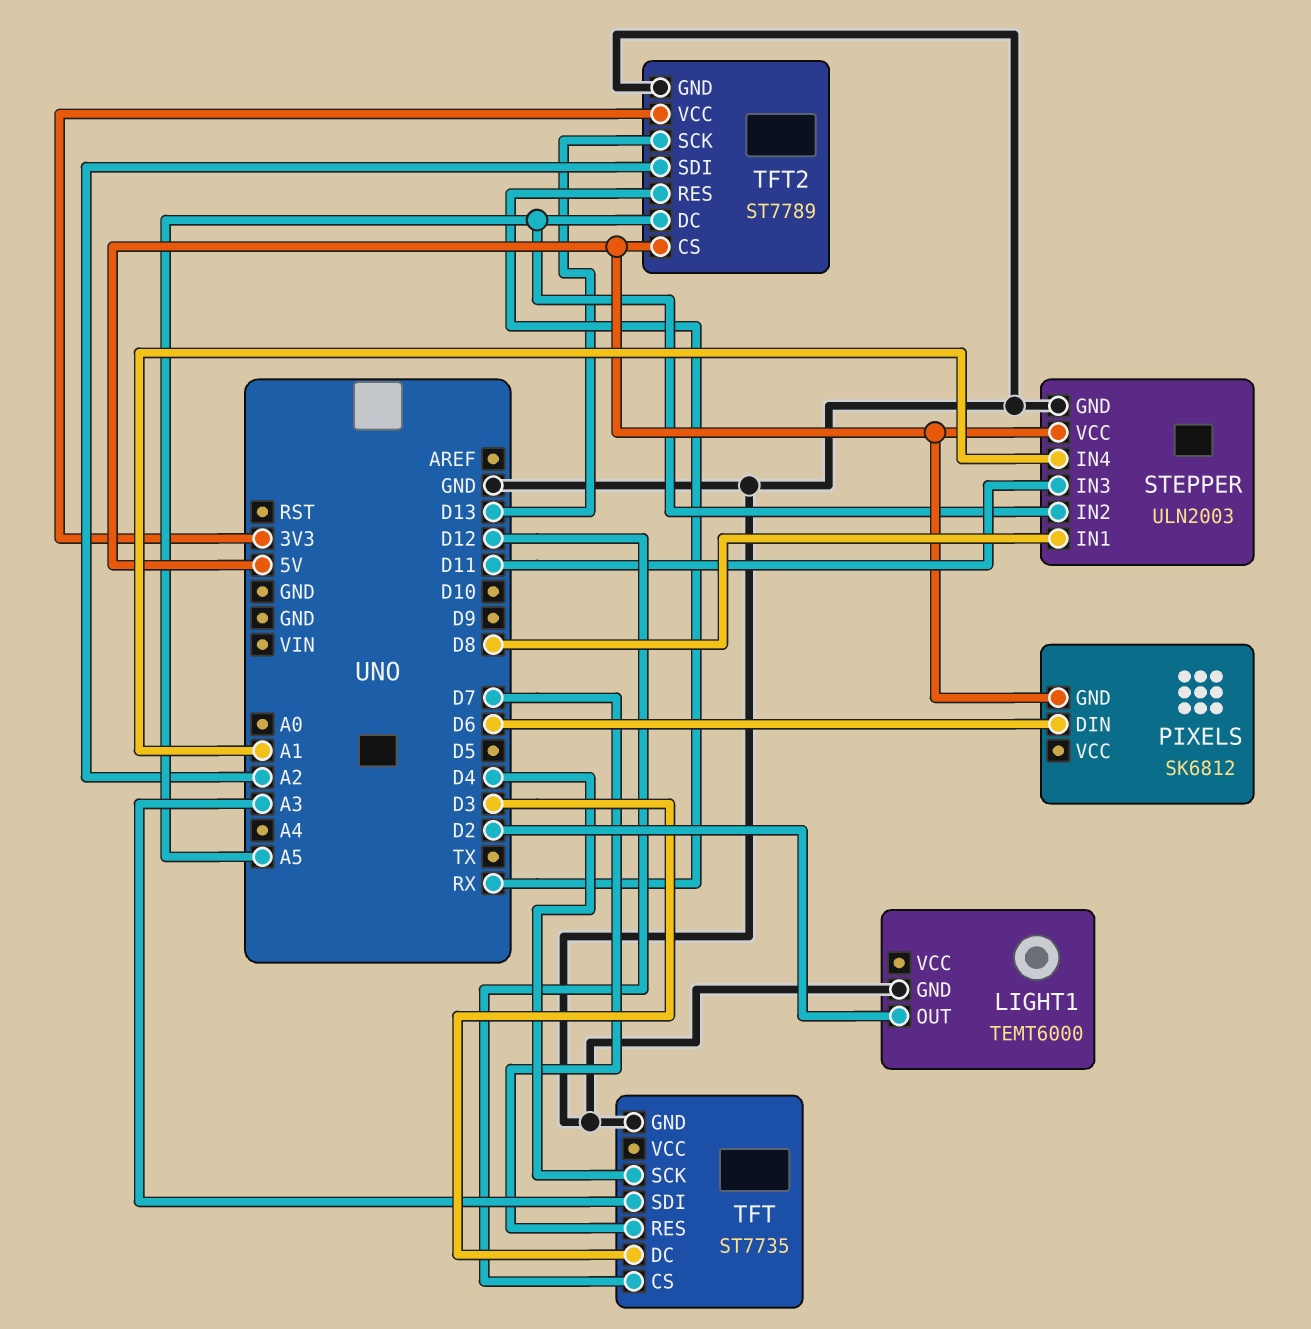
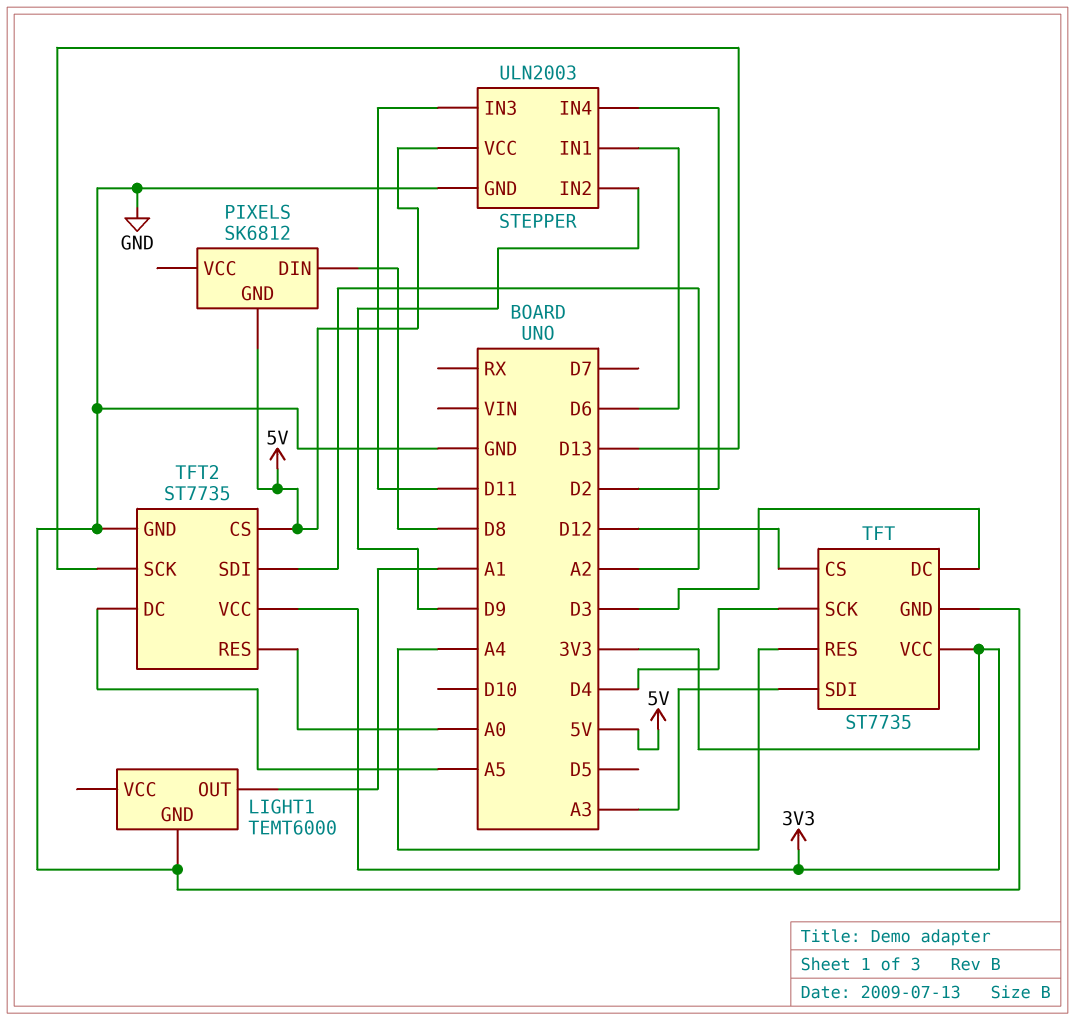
LIGHT1 pin OUT: D2 -> A1
PIXELS pin DIN: D6 -> D8
STEPPER pin IN1: D8 -> D6
STEPPER pin IN2: A5 -> D9
STEPPER pin IN4: A1 -> D2
TFT pin RES: D7 -> A4
TFT pin VCC: none -> 3V3
TFT2: ST7789 -> ST7735
TFT2 pin RES: RX -> A0

